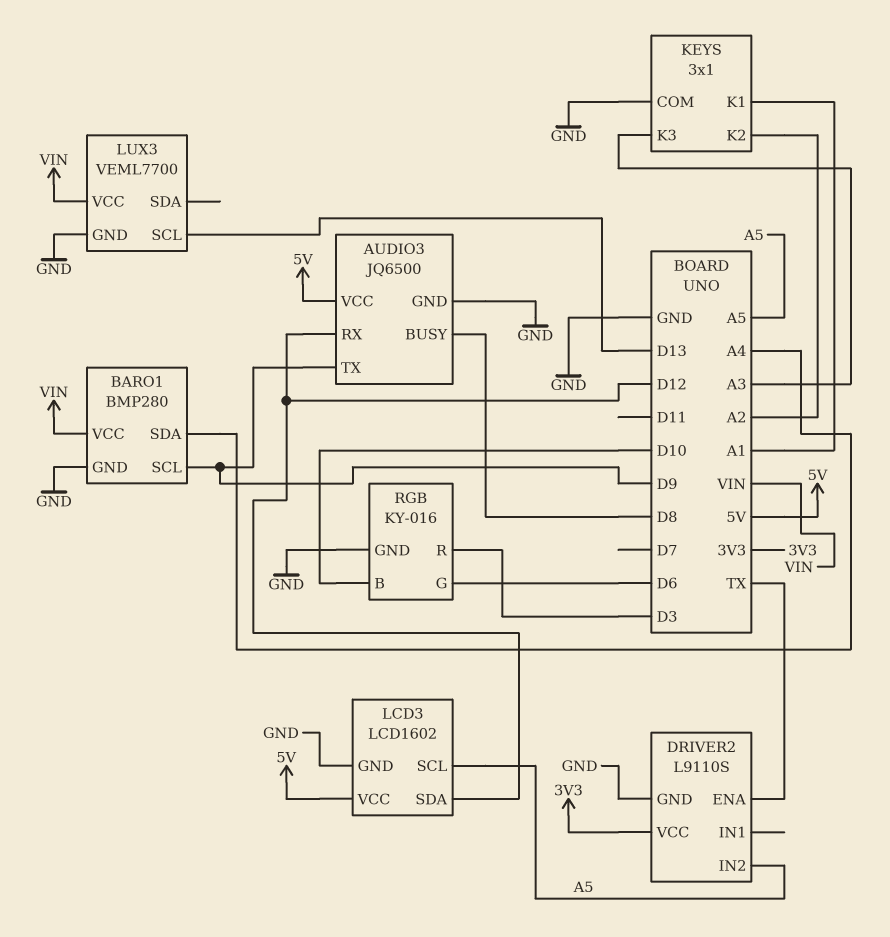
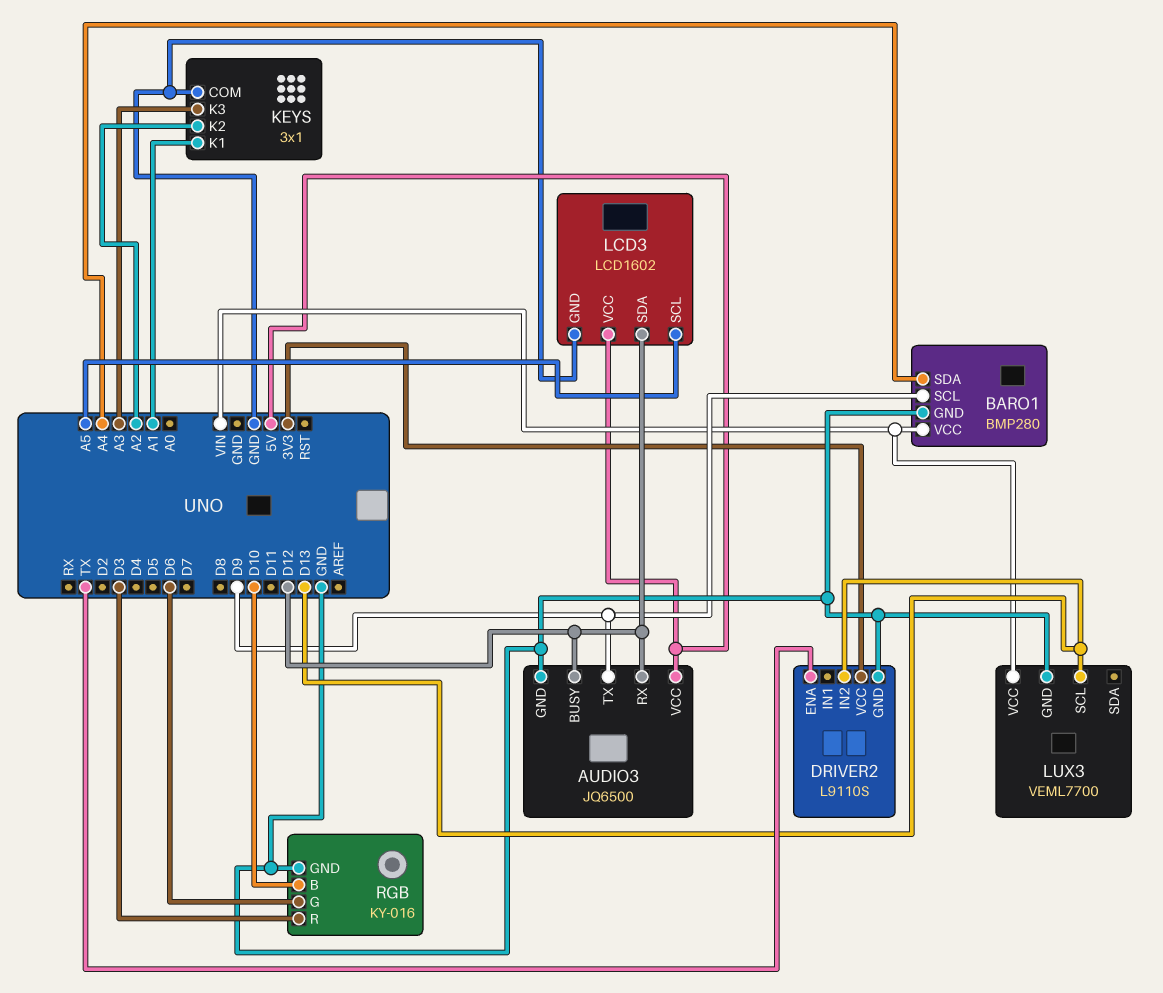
AUDIO3 pin BUSY: D8 -> D12
DRIVER2 pin IN2: A5 -> D13

